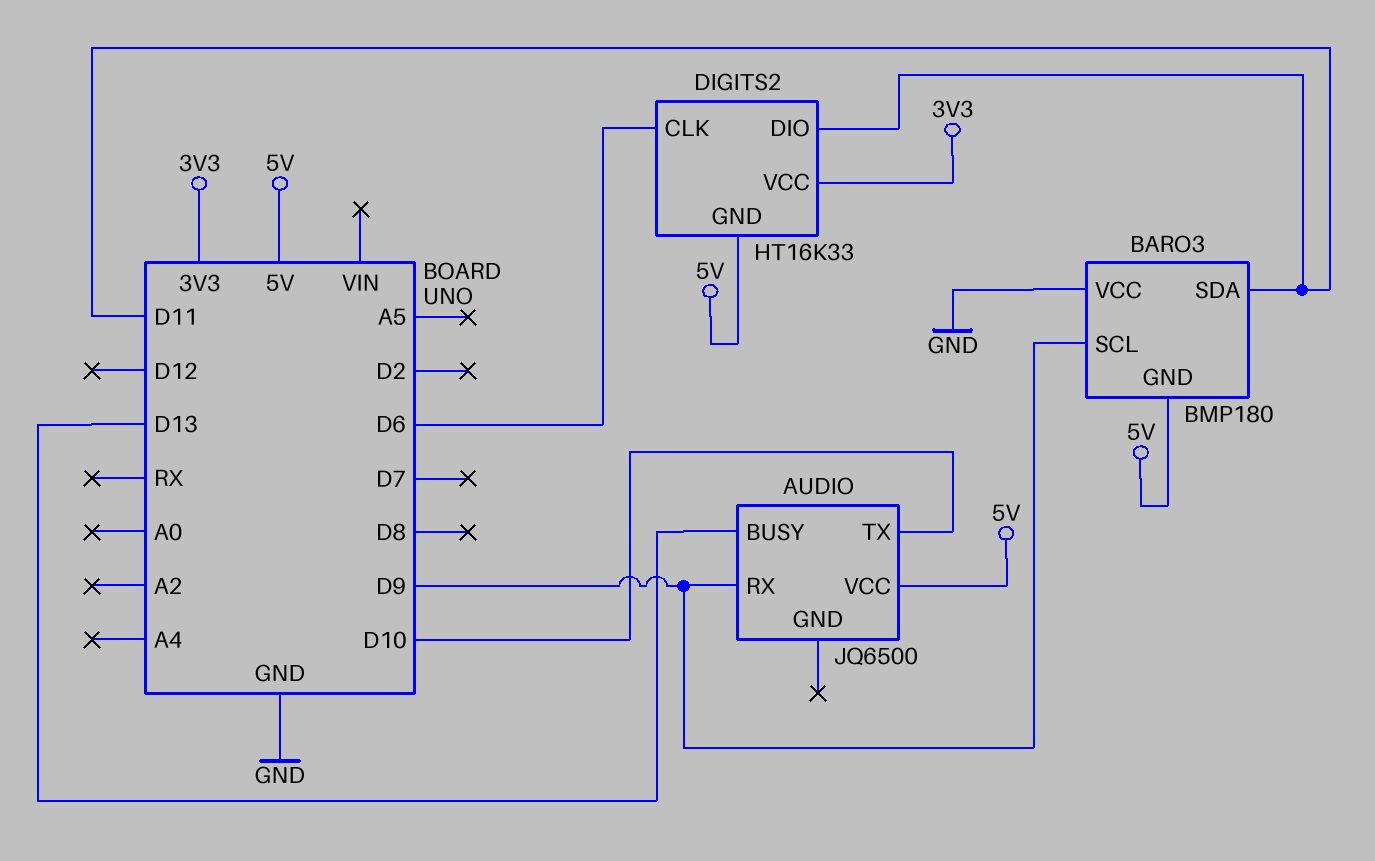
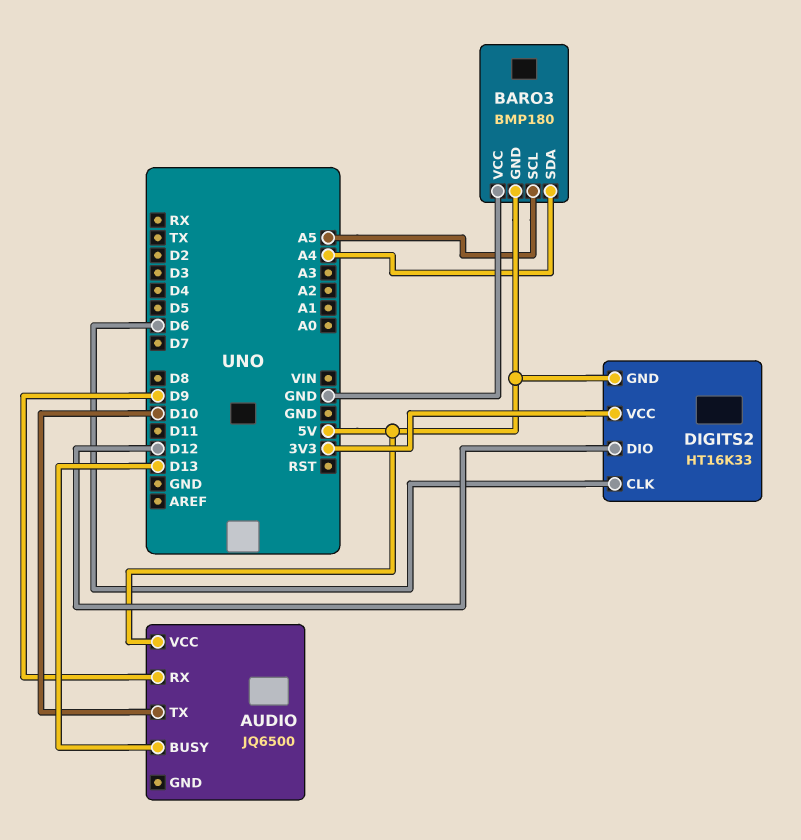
BARO3 pin SCL: D9 -> A5
BARO3 pin SDA: D11 -> A4
DIGITS2 pin DIO: D11 -> D12

